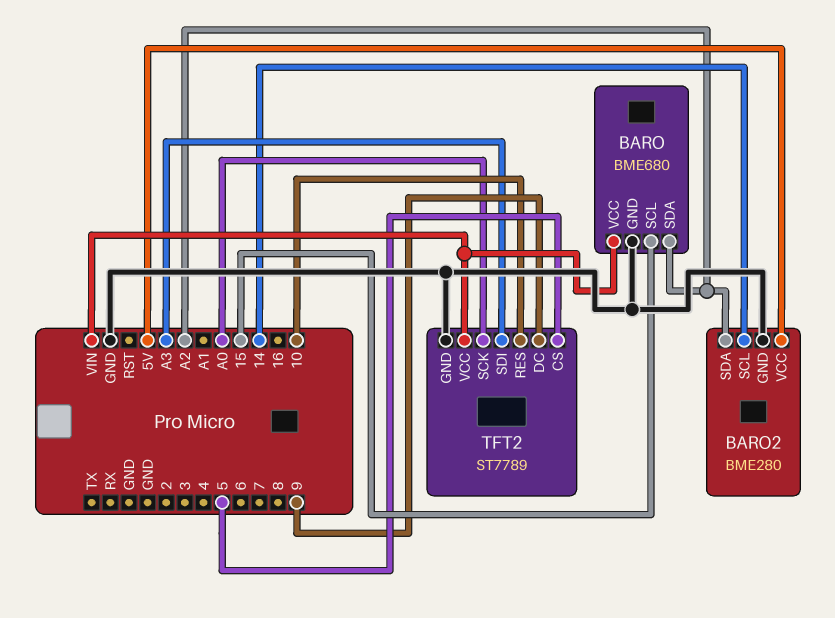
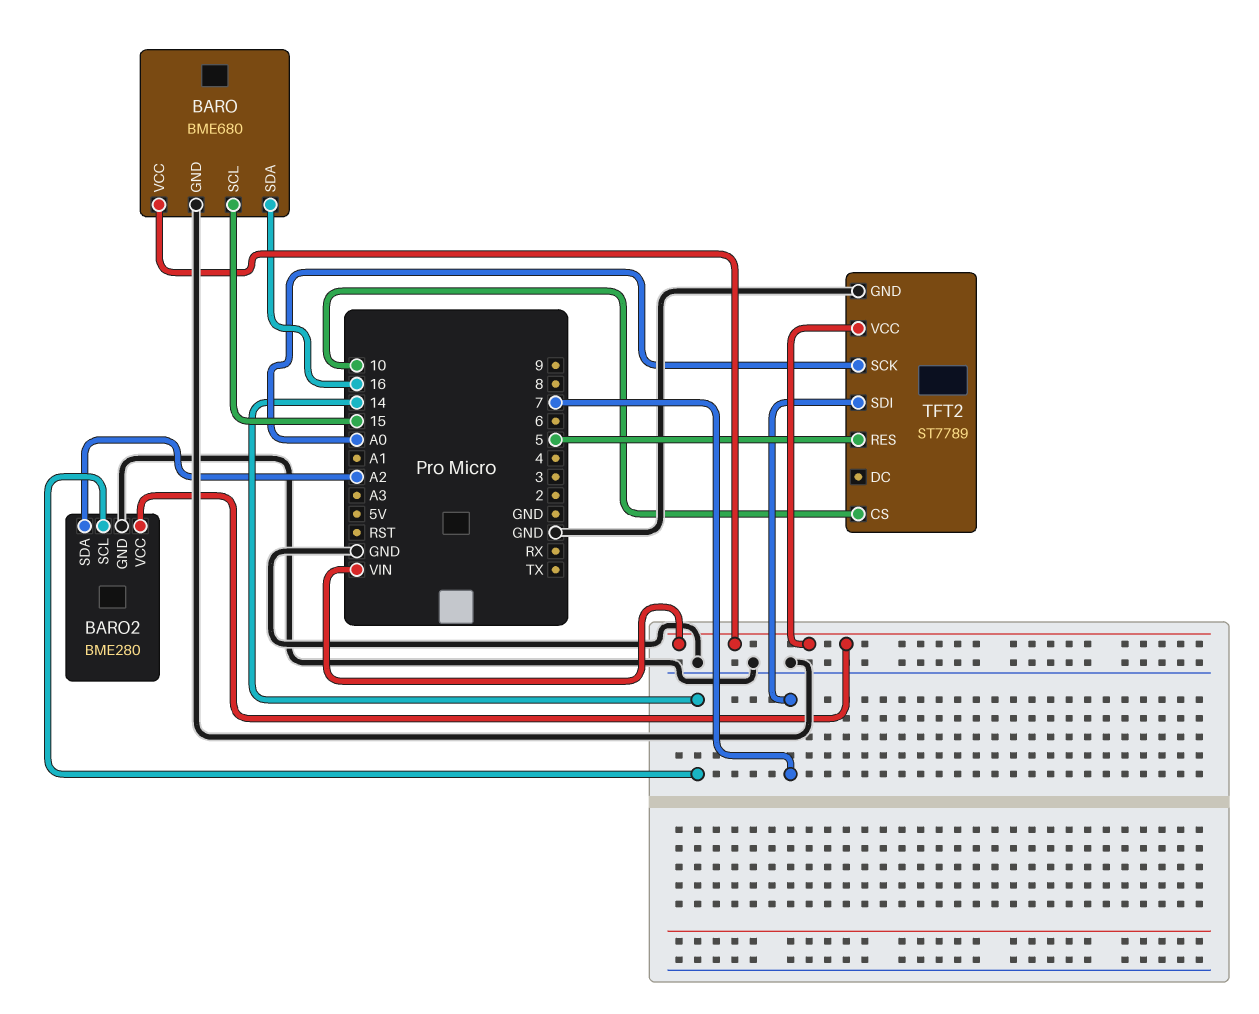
BARO pin SDA: A2 -> 16
BARO2 pin VCC: 5V -> VIN
TFT2 pin CS: 5 -> 10
TFT2 pin DC: 9 -> none
TFT2 pin RES: 10 -> 5
TFT2 pin SDI: A3 -> 7

